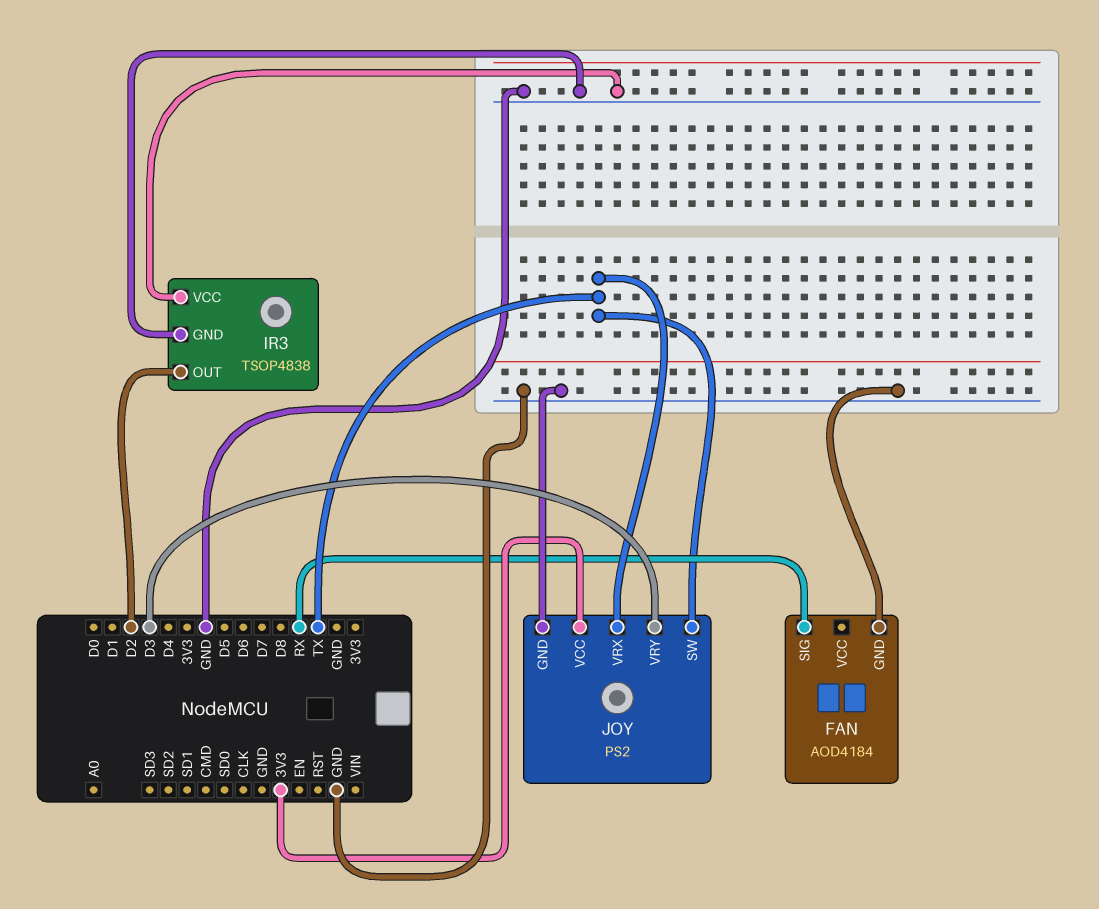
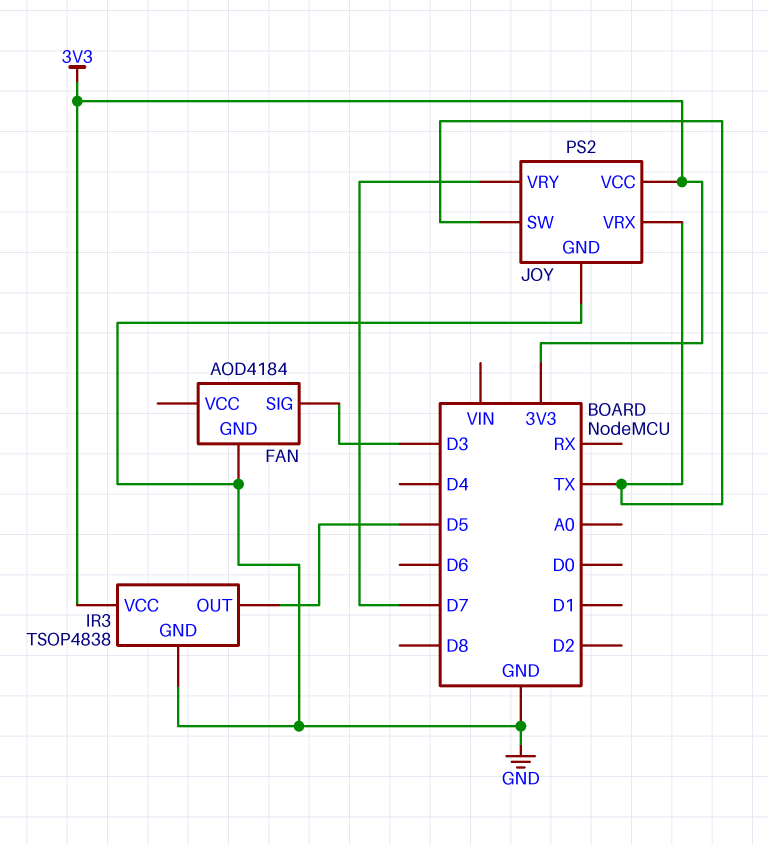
FAN pin SIG: RX -> D3
IR3 pin OUT: D2 -> D5
IR3 pin VCC: GND -> 3V3
JOY pin VRY: D3 -> D7

